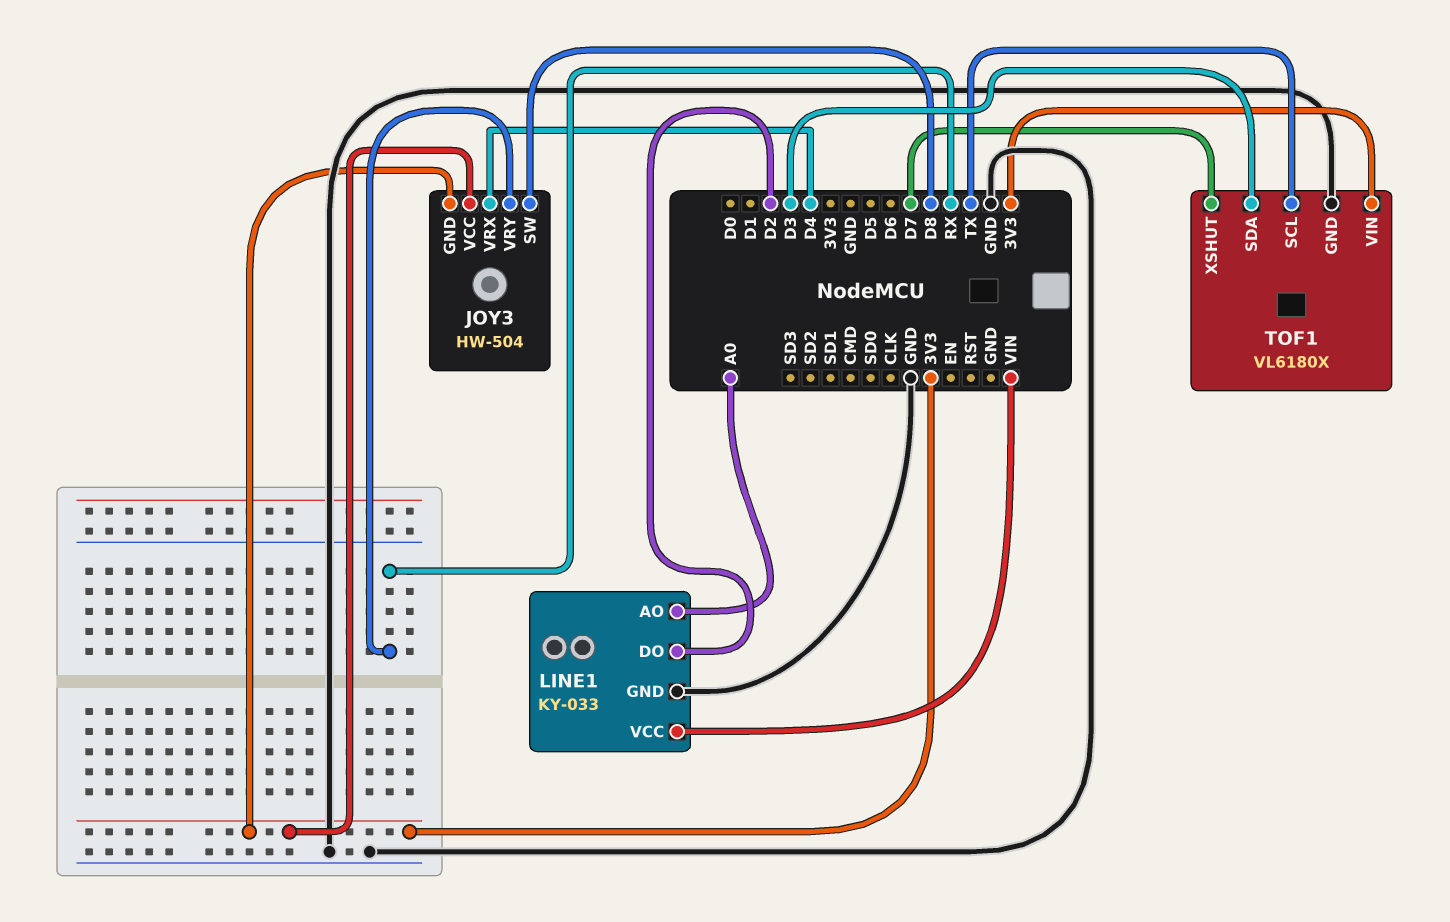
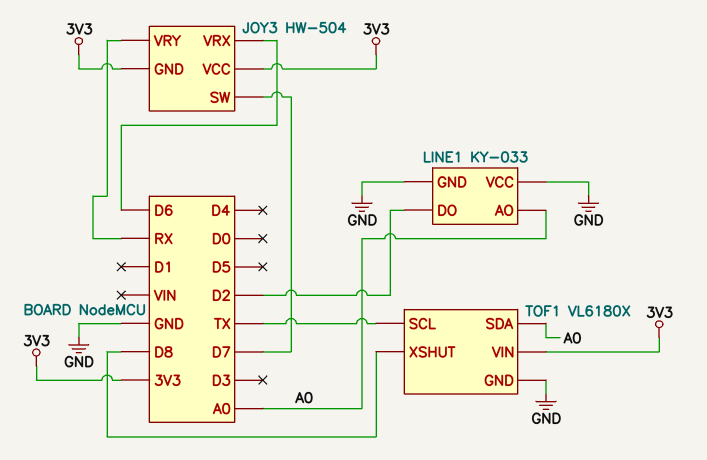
JOY3 pin SW: D8 -> D7
JOY3 pin VRX: D4 -> D6
LINE1 pin VCC: VIN -> GND
TOF1 pin SDA: D3 -> A0
TOF1 pin XSHUT: D7 -> D8

